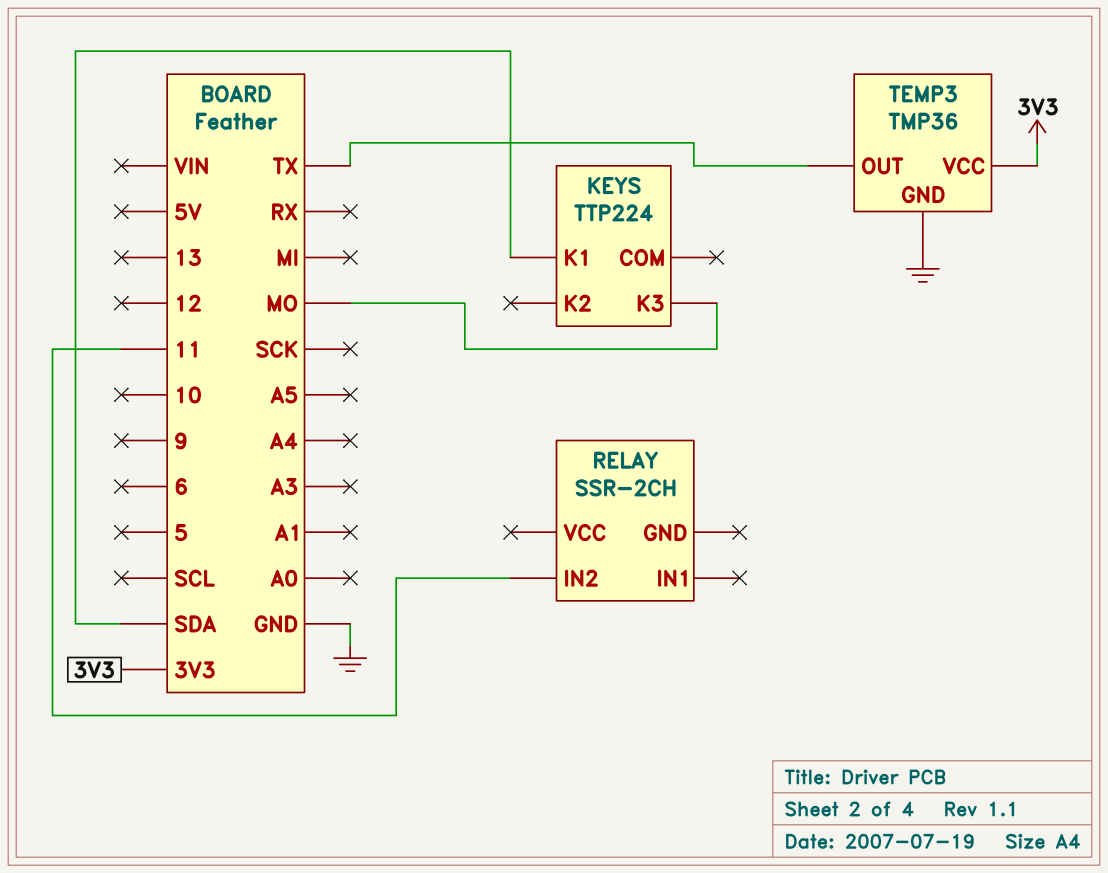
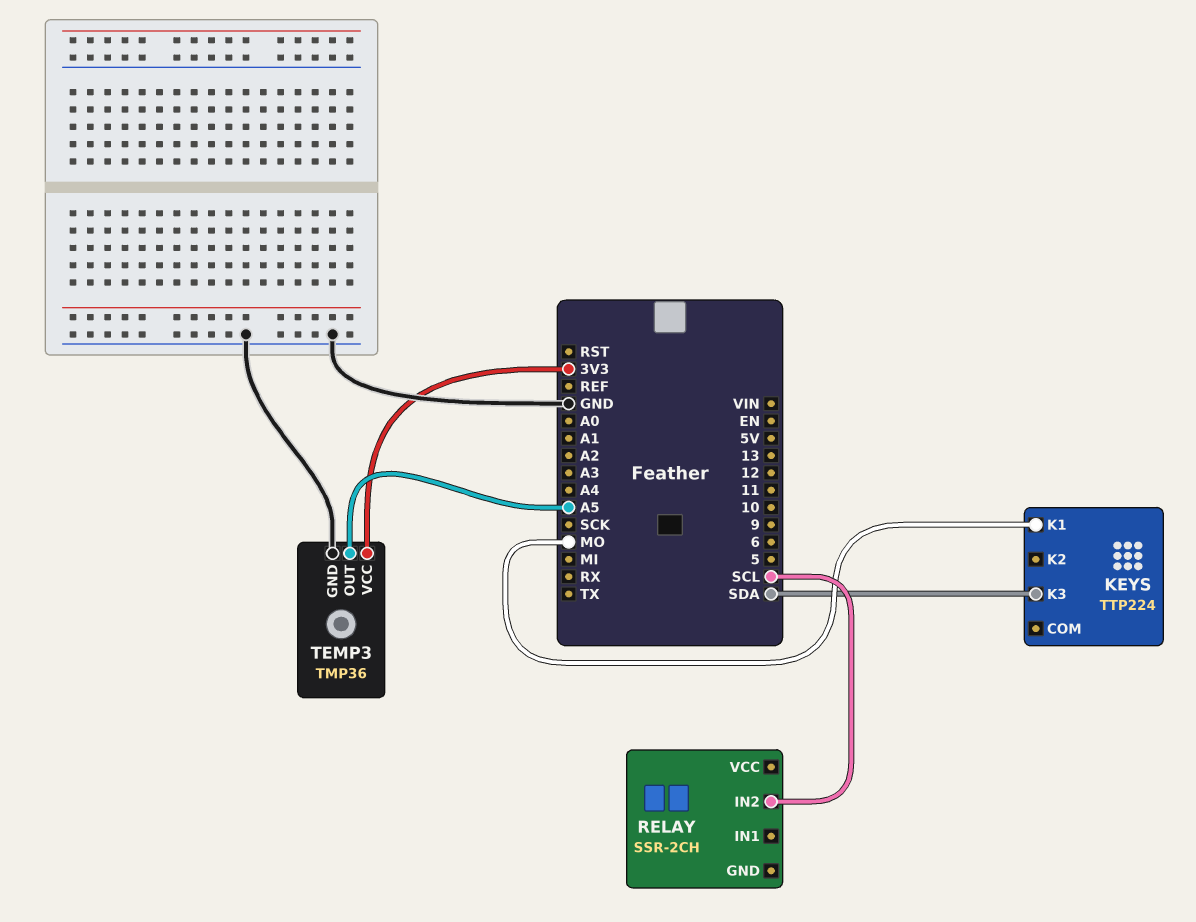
KEYS pin K1: SDA -> MO
KEYS pin K3: MO -> SDA
RELAY pin IN2: 11 -> SCL
TEMP3 pin OUT: TX -> A5

